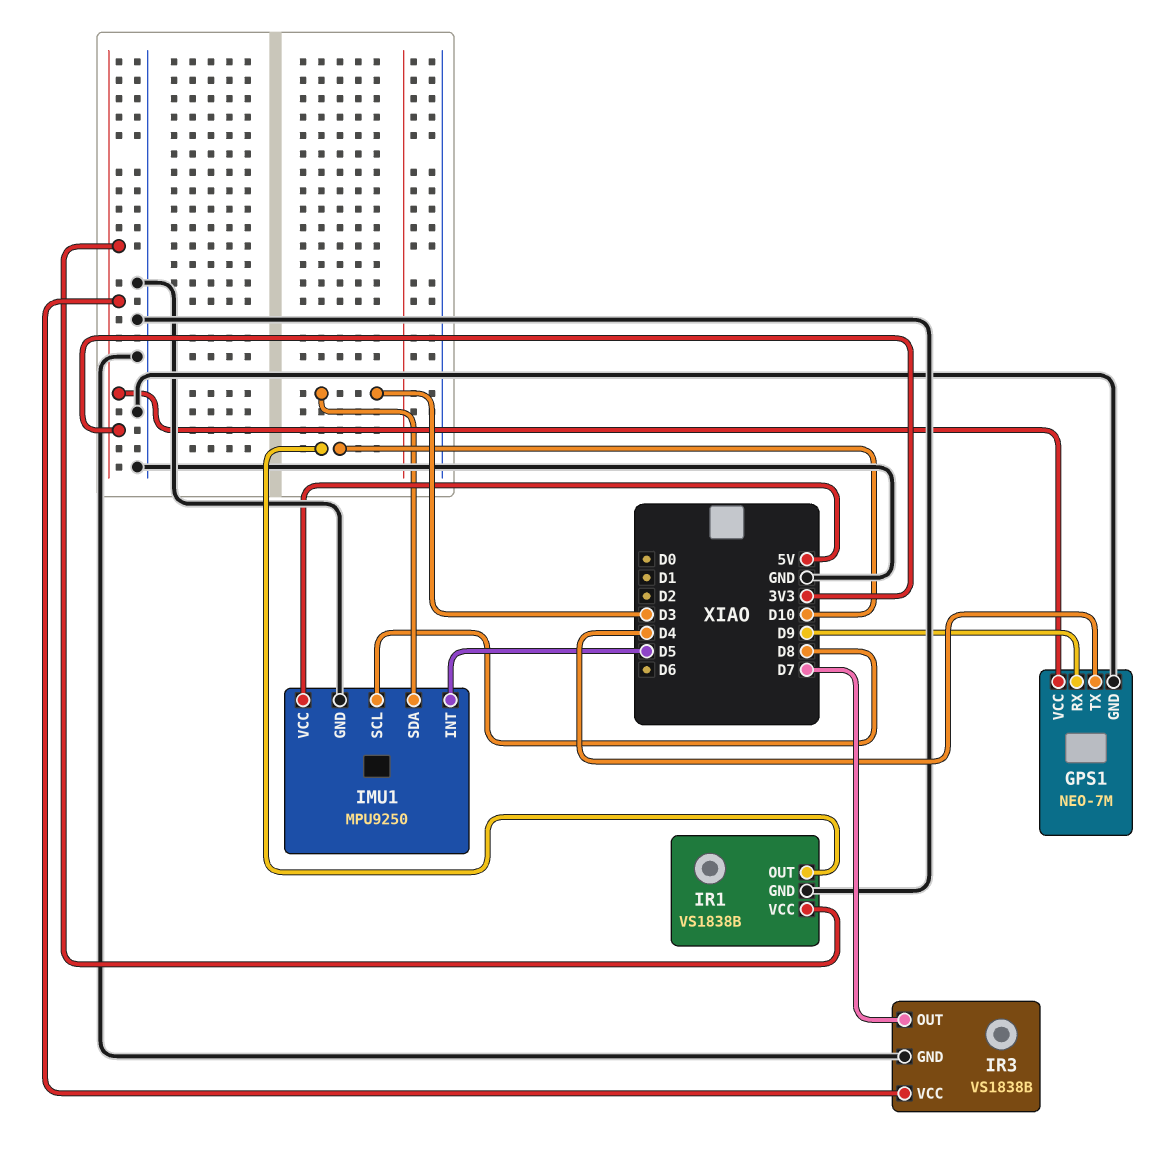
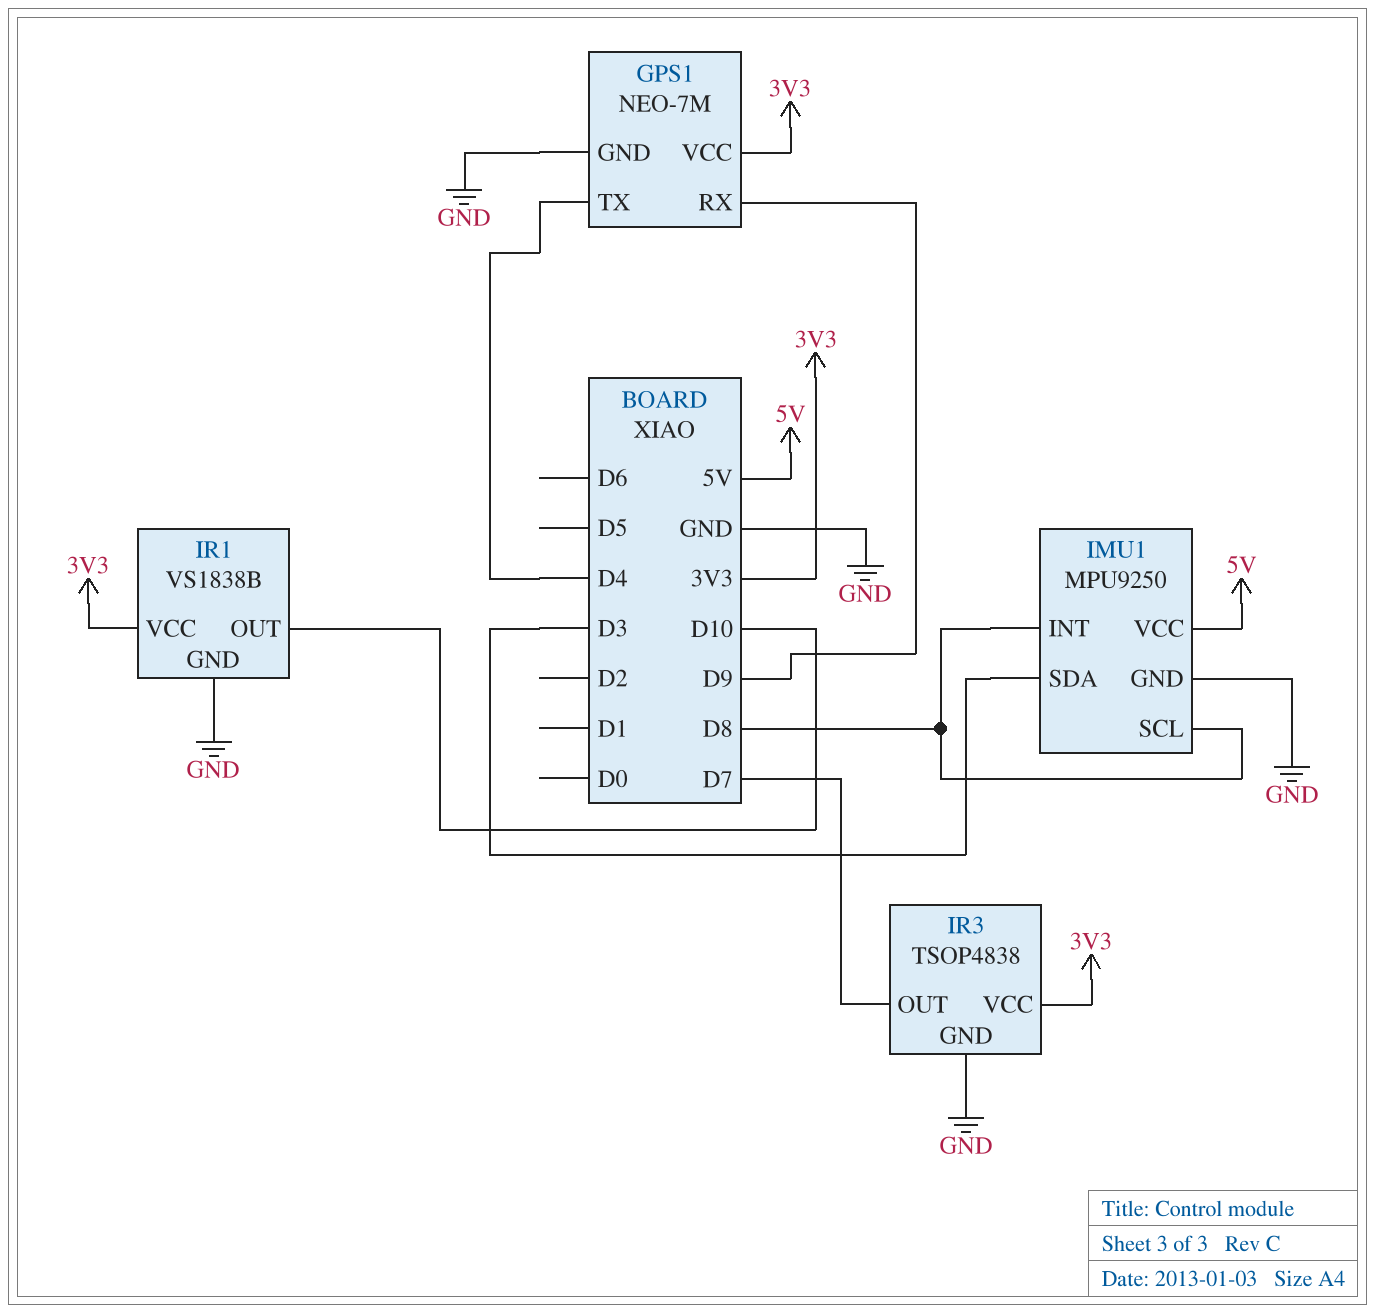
IMU1 pin INT: D5 -> D8
IR3: VS1838B -> TSOP4838

